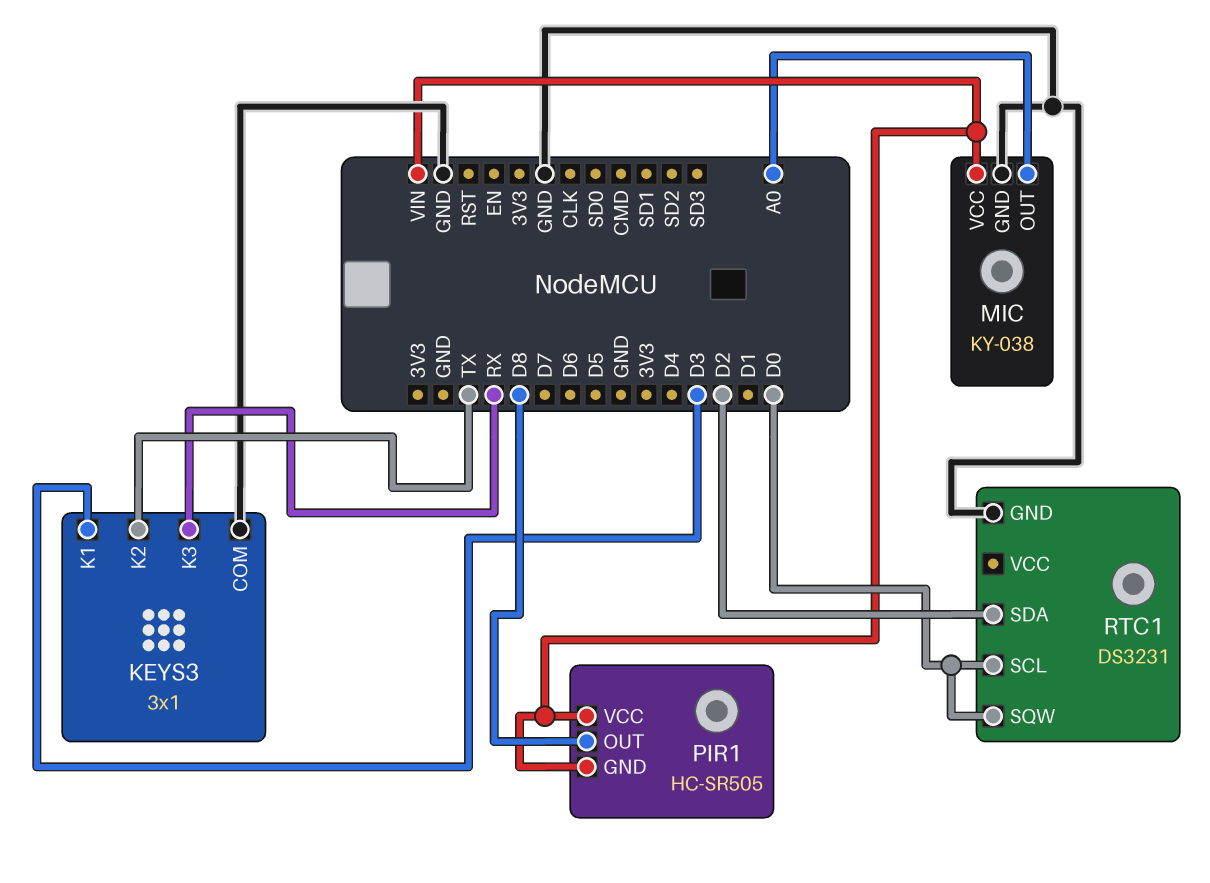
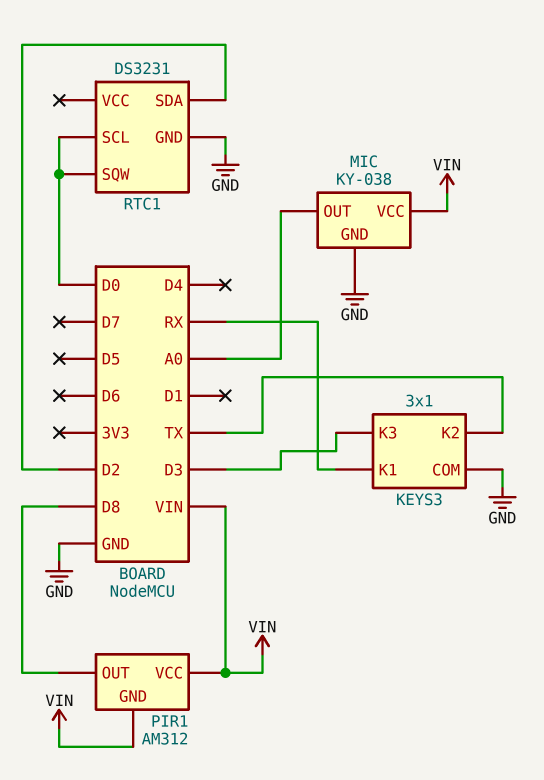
KEYS3 pin K1: D3 -> RX
KEYS3 pin K3: RX -> D3
PIR1: HC-SR505 -> AM312

